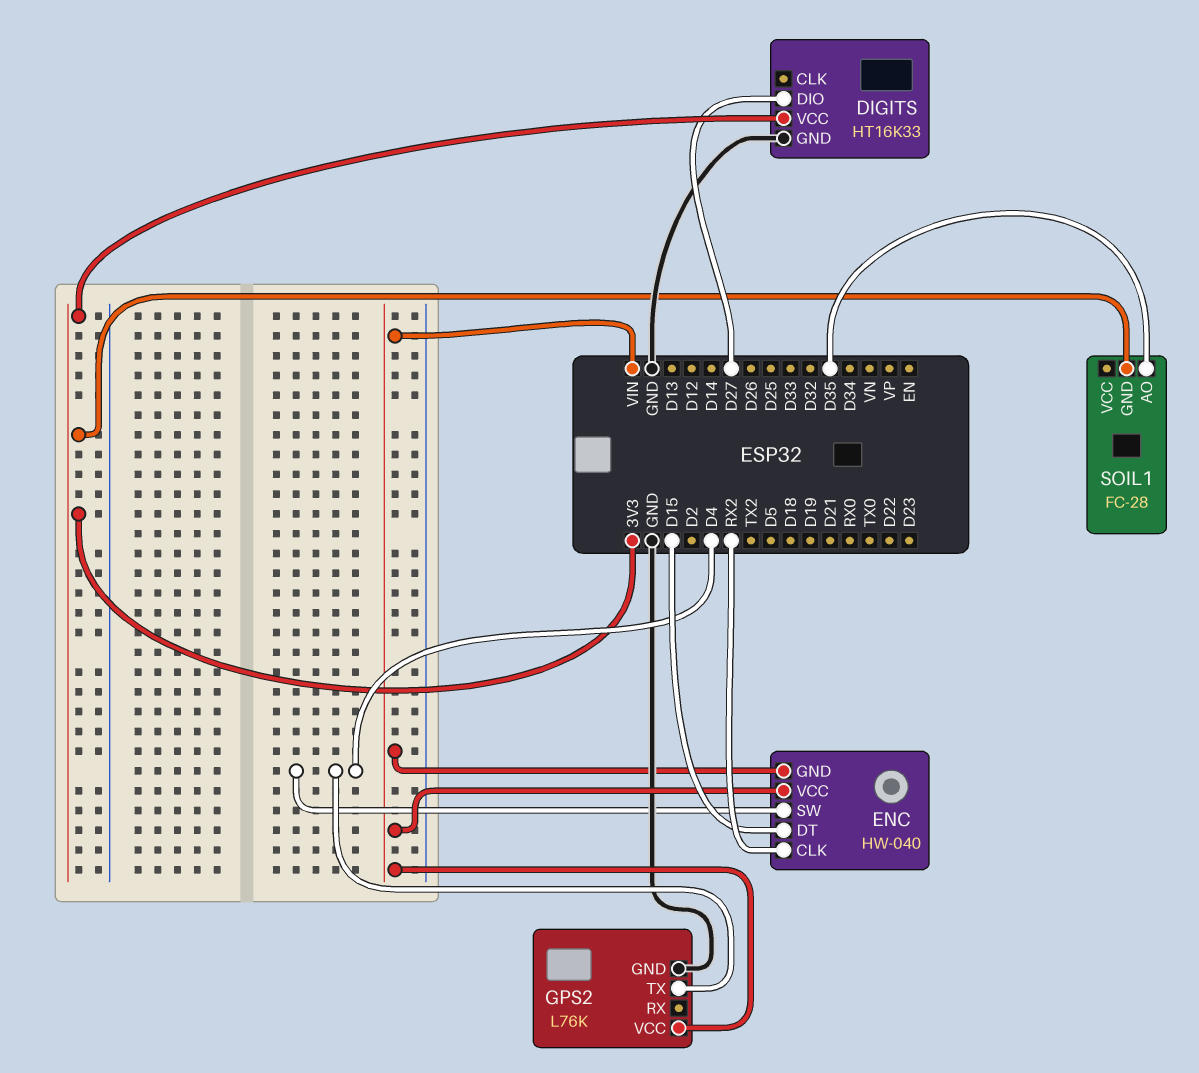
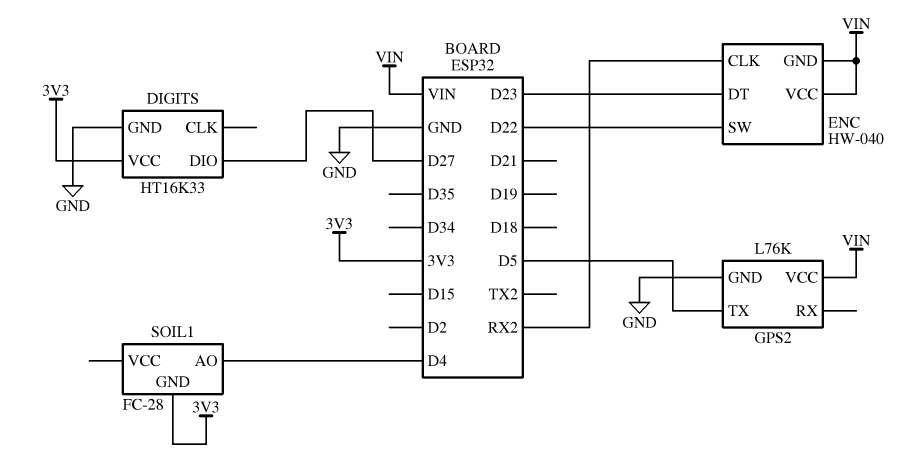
ENC pin DT: D15 -> D23
ENC pin SW: D4 -> D22
GPS2 pin TX: D4 -> D5
SOIL1 pin AO: D35 -> D4

